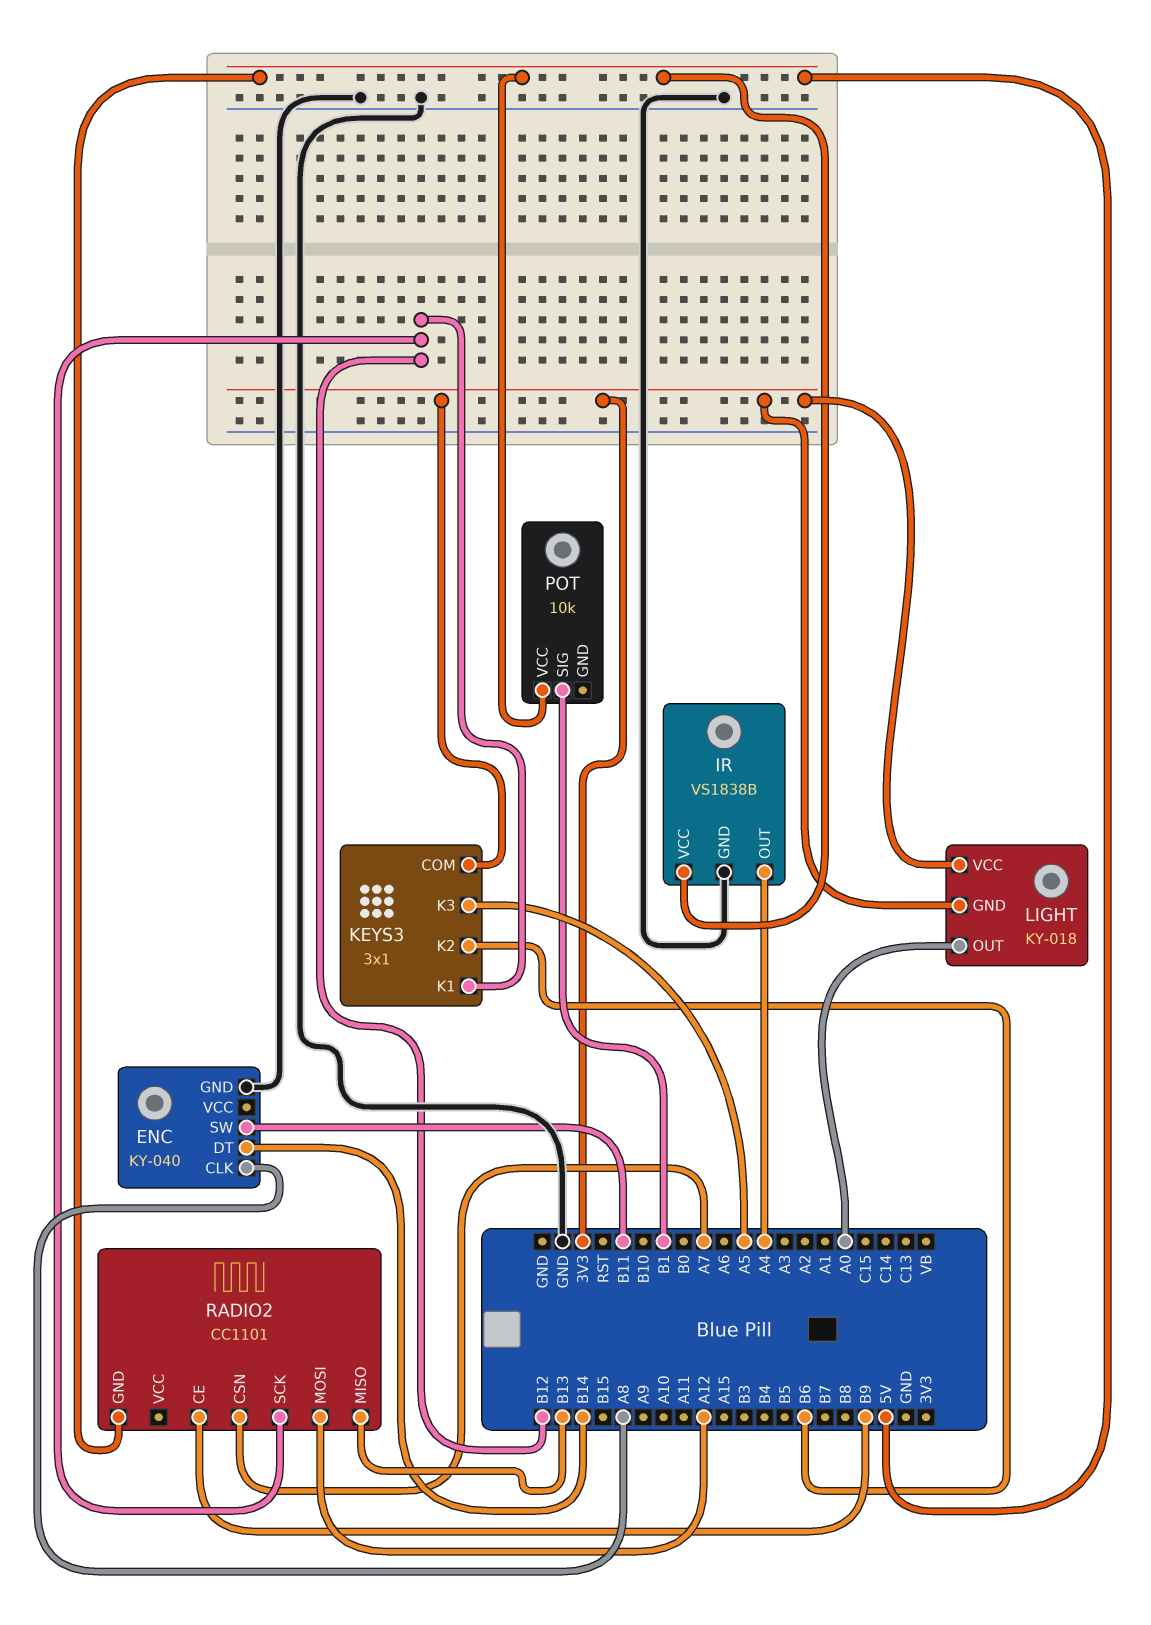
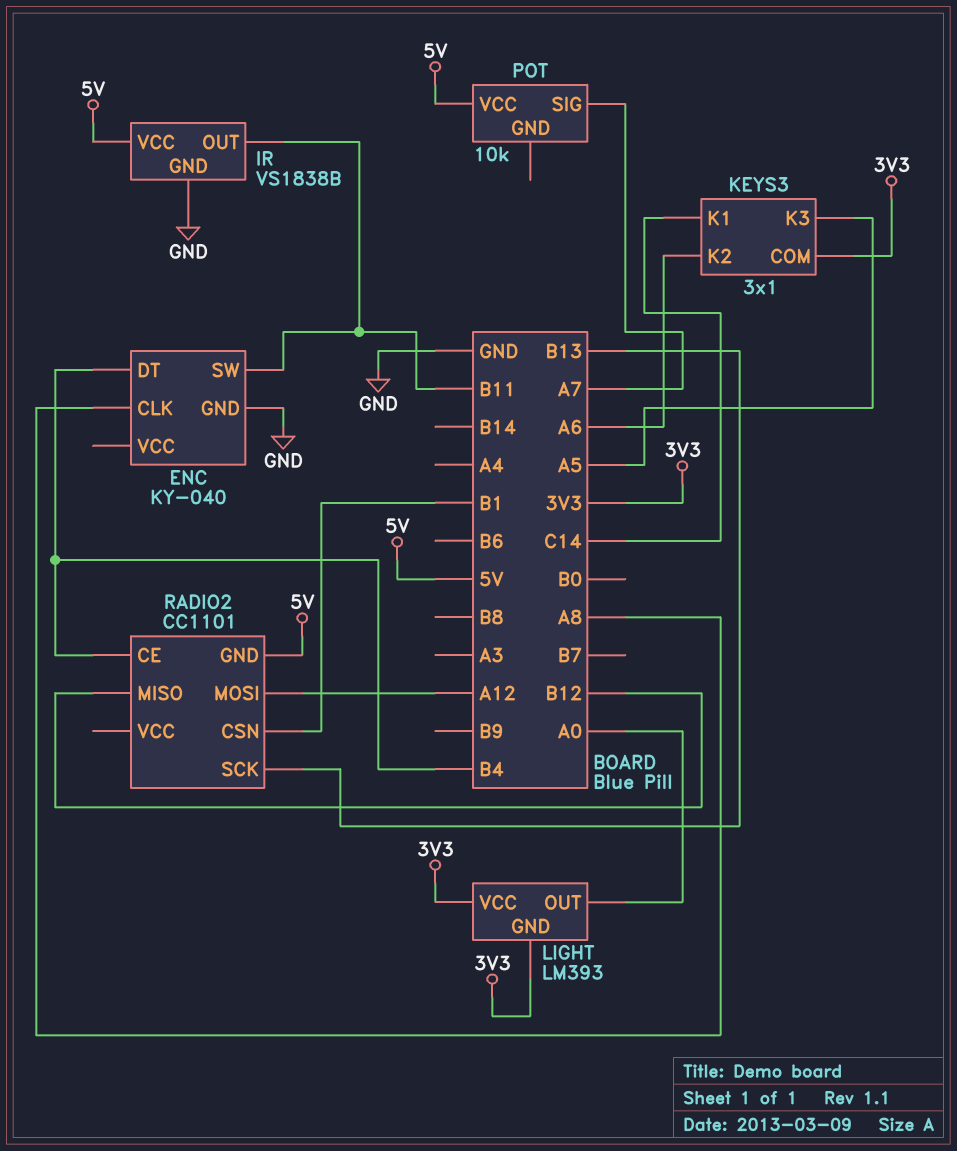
ENC pin DT: B14 -> B4
IR pin OUT: A4 -> B11
KEYS3 pin K1: B12 -> C14
KEYS3 pin K2: B6 -> A6
LIGHT: KY-018 -> LM393
POT pin SIG: B1 -> A7
RADIO2 pin CE: B9 -> B4
RADIO2 pin CSN: A7 -> B1
RADIO2 pin MISO: B13 -> B12
RADIO2 pin SCK: B12 -> B13

